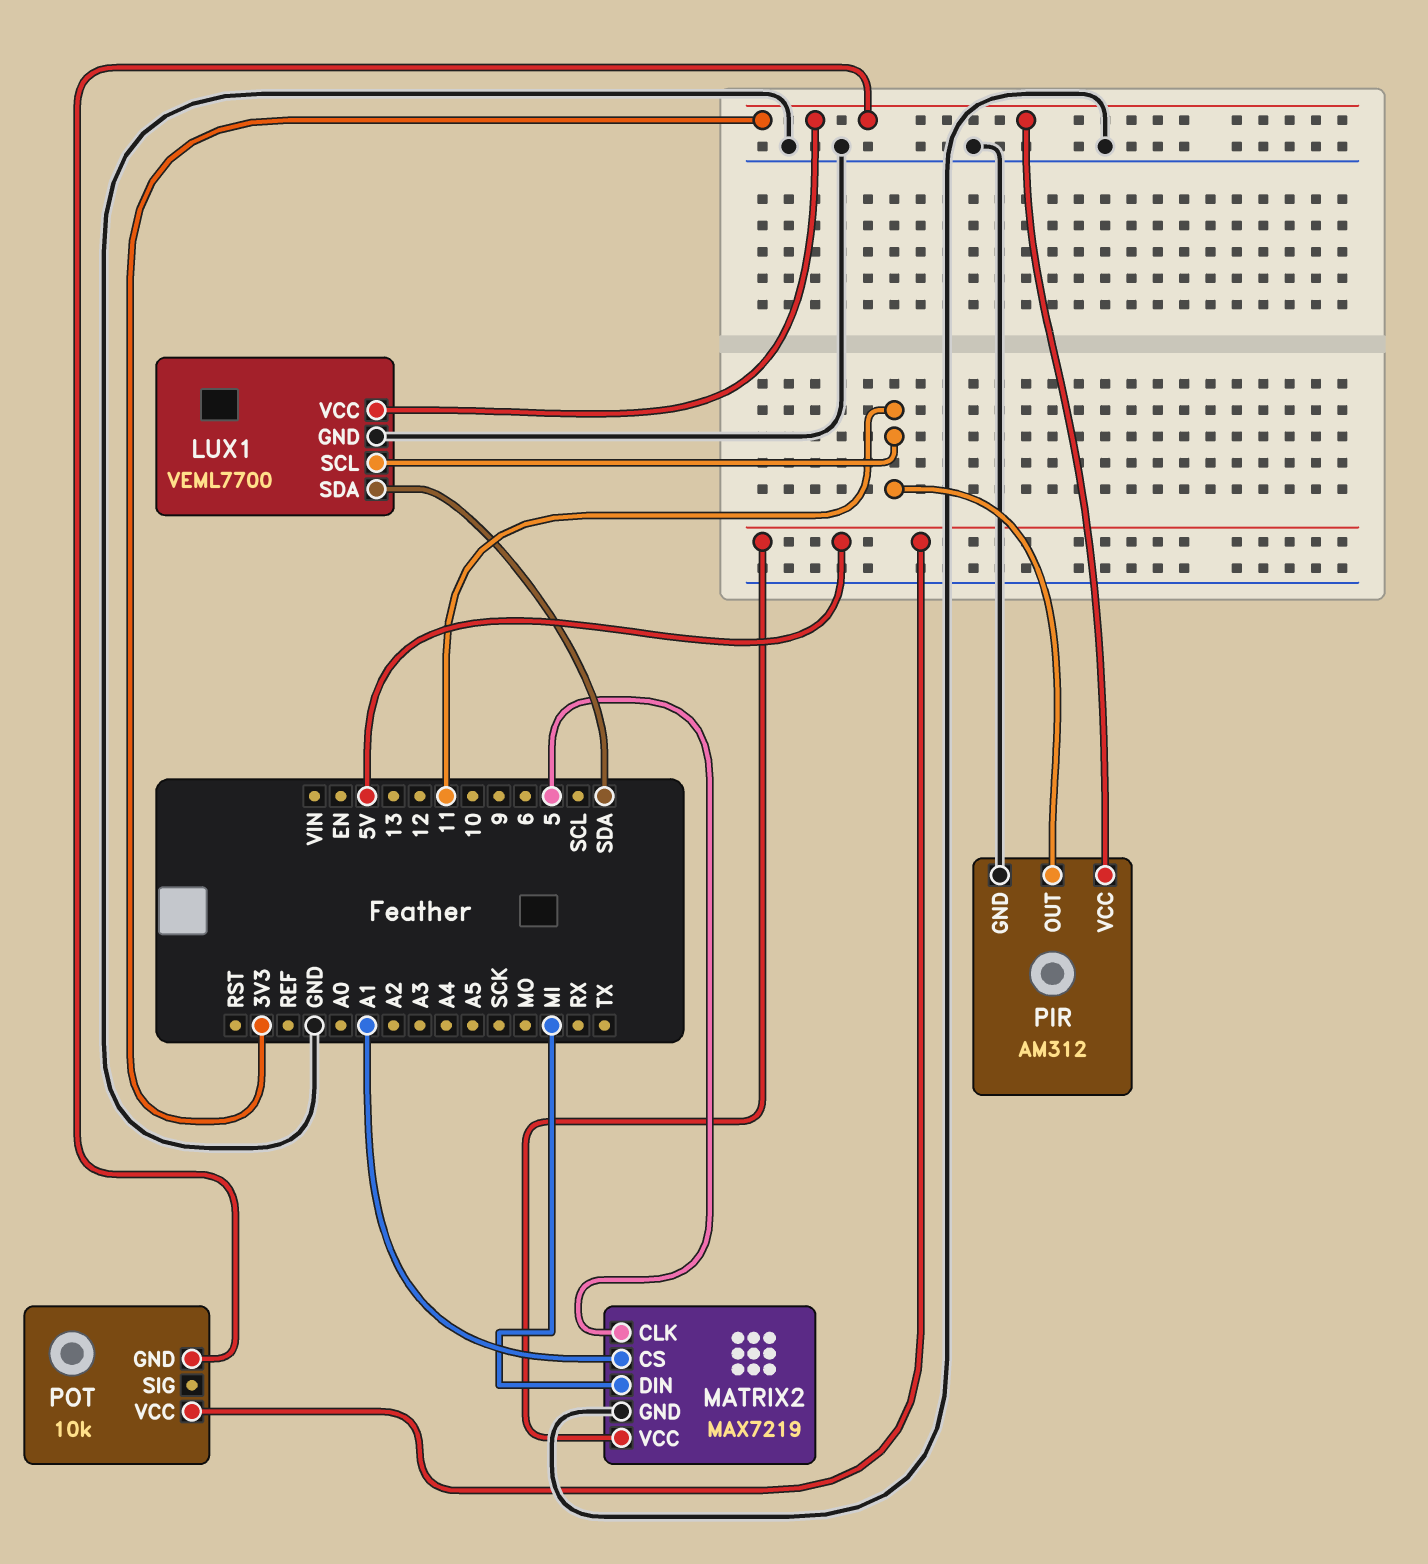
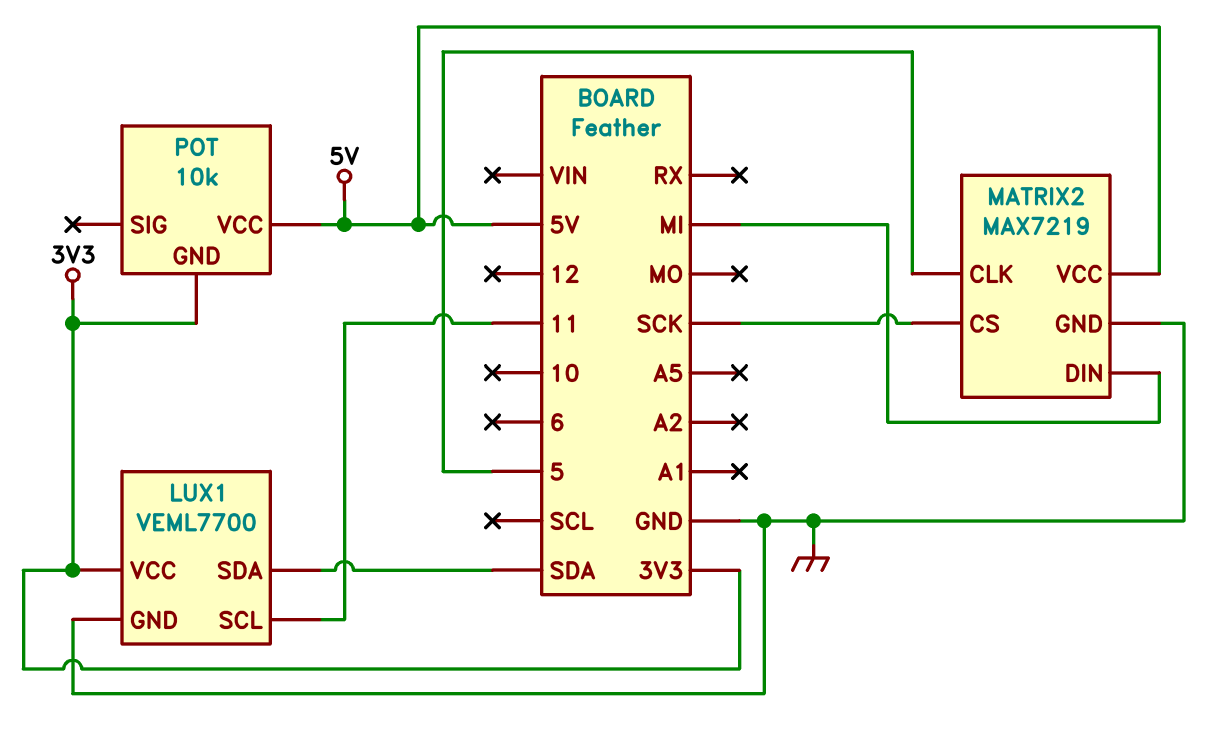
MATRIX2 pin CS: A1 -> SCK
PIR: AM312 -> none
PIR pin GND: GND -> none
PIR pin OUT: 11 -> none
PIR pin VCC: 3V3 -> none

